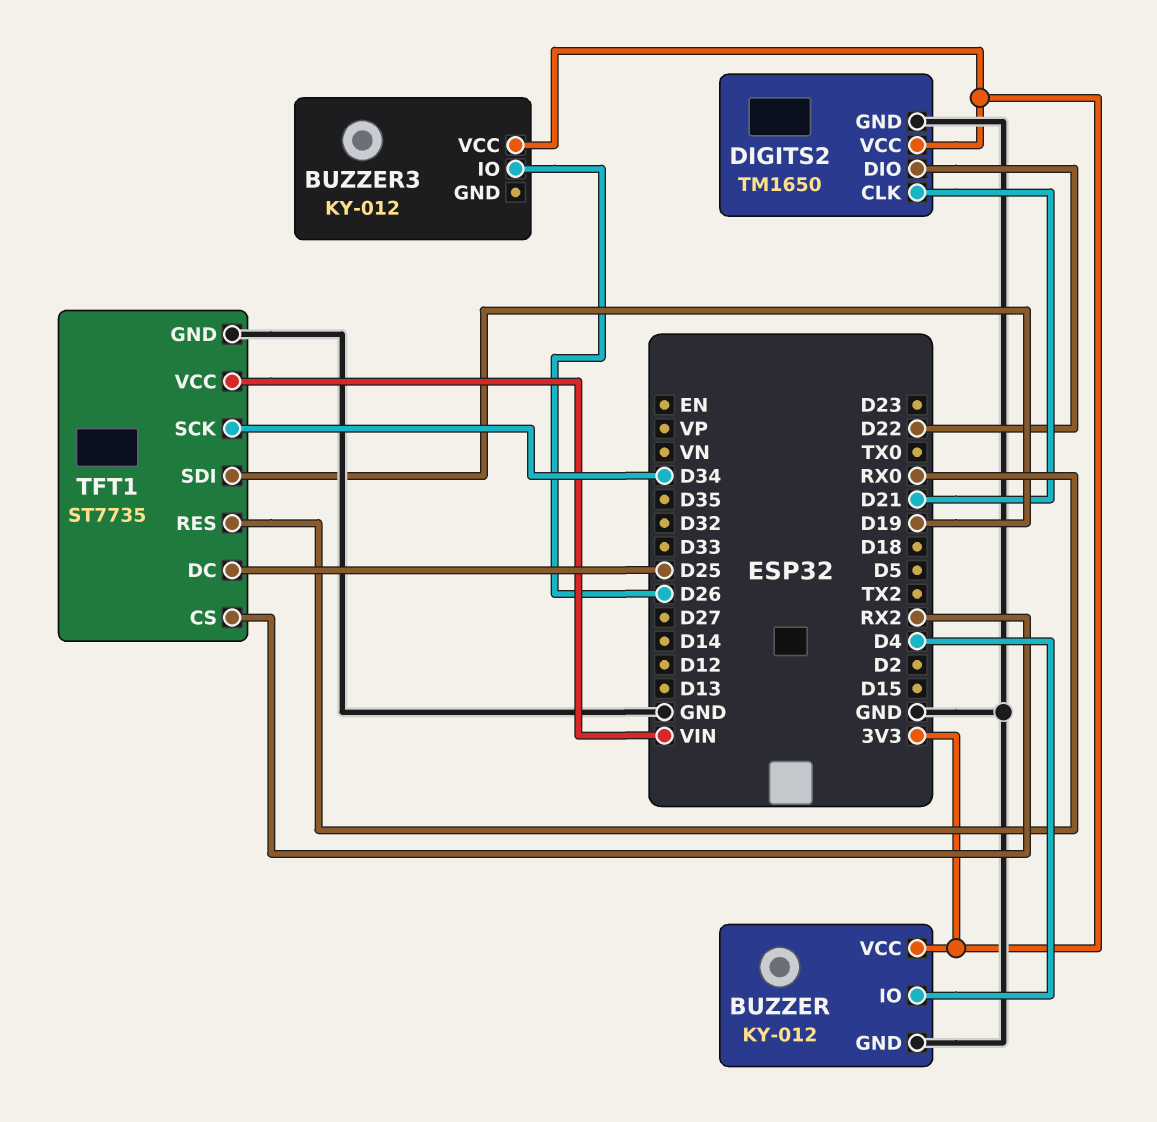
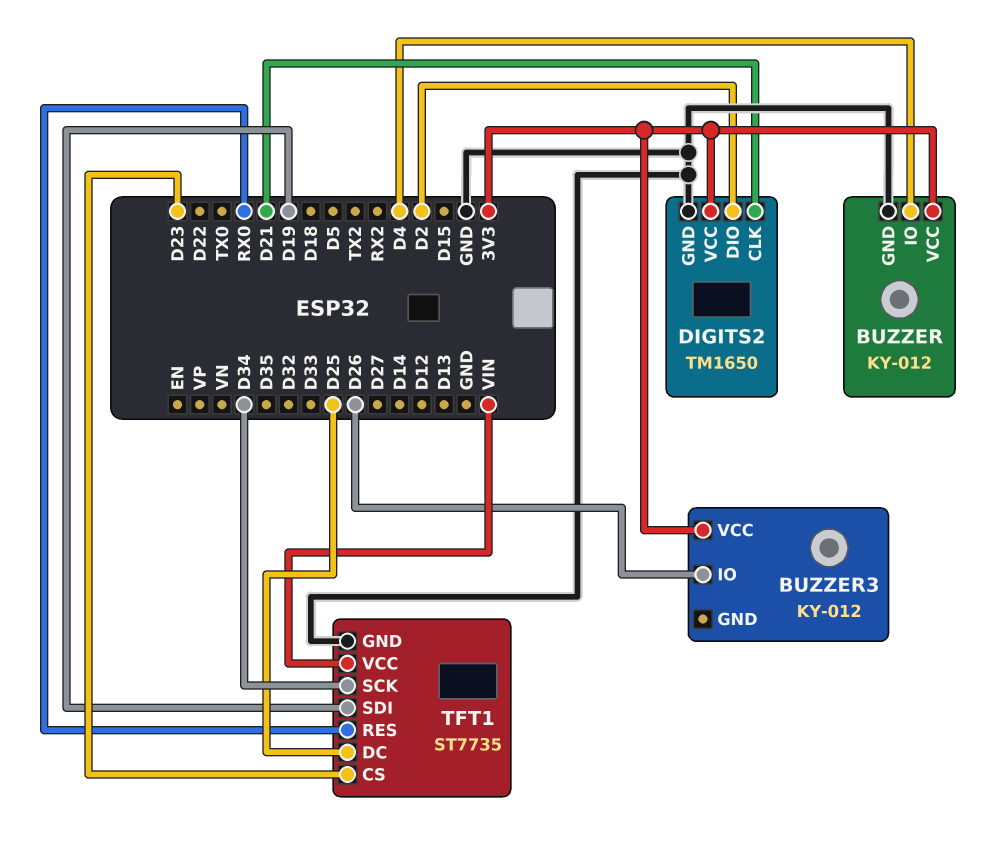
DIGITS2 pin DIO: D22 -> D2
TFT1 pin CS: RX2 -> D23

